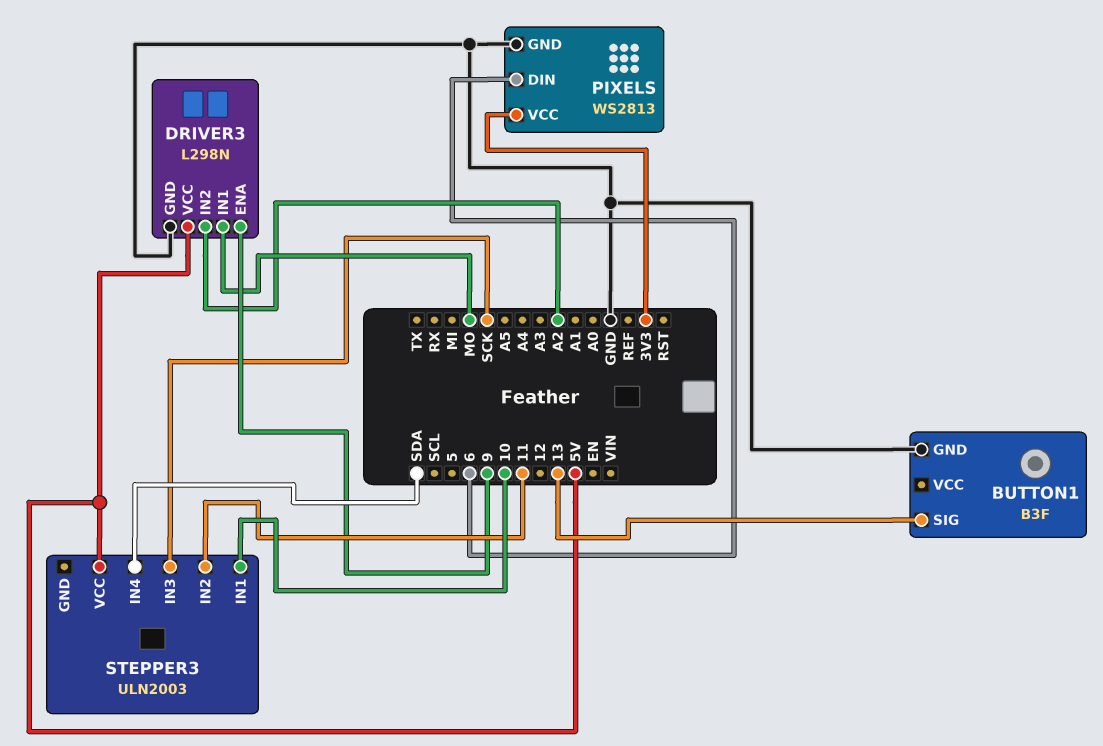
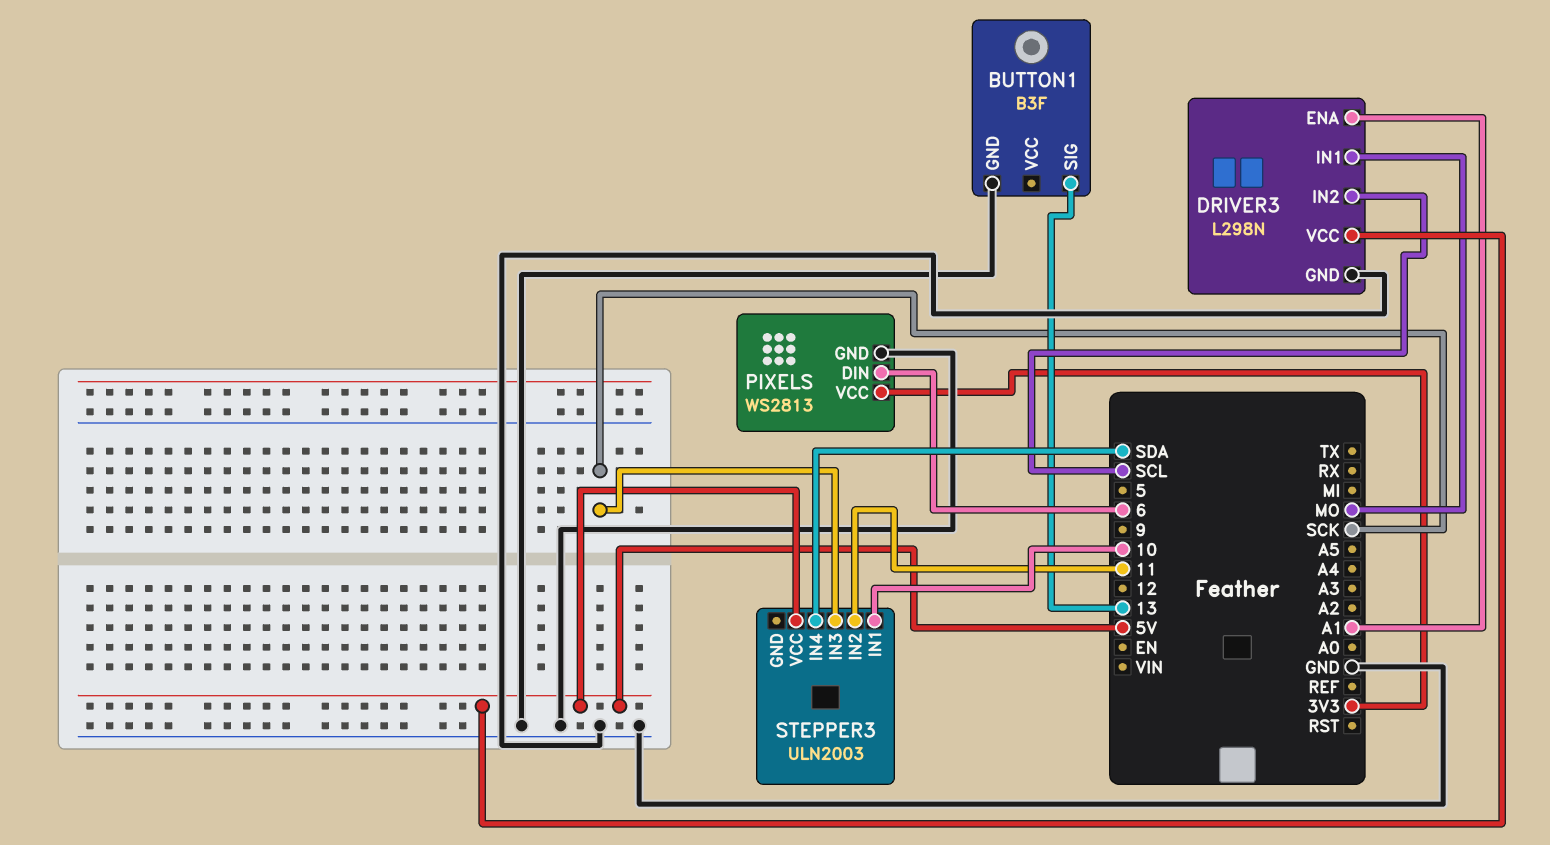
DRIVER3 pin ENA: 9 -> A1
DRIVER3 pin IN2: A2 -> SCL

